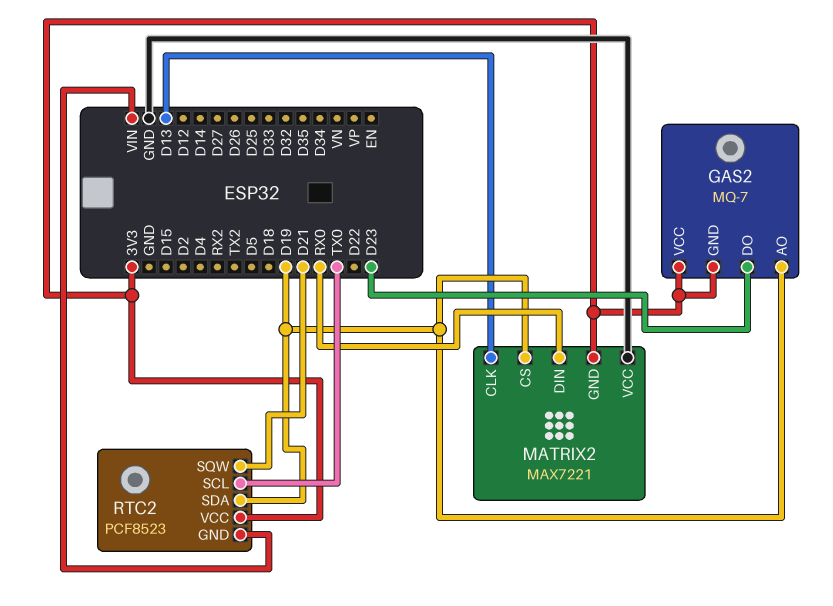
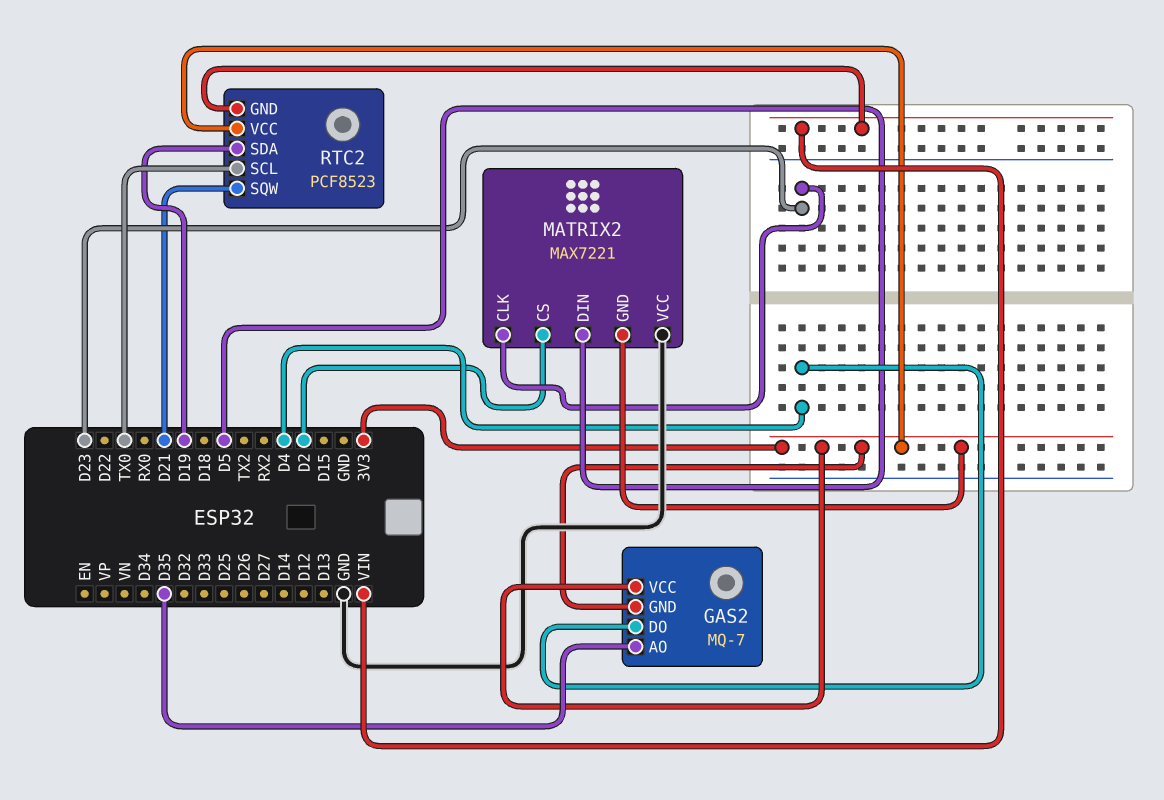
GAS2 pin AO: D19 -> D35
GAS2 pin DO: D23 -> D4
MATRIX2 pin CLK: D13 -> D23
MATRIX2 pin CS: D19 -> D2
MATRIX2 pin DIN: RX0 -> D5

